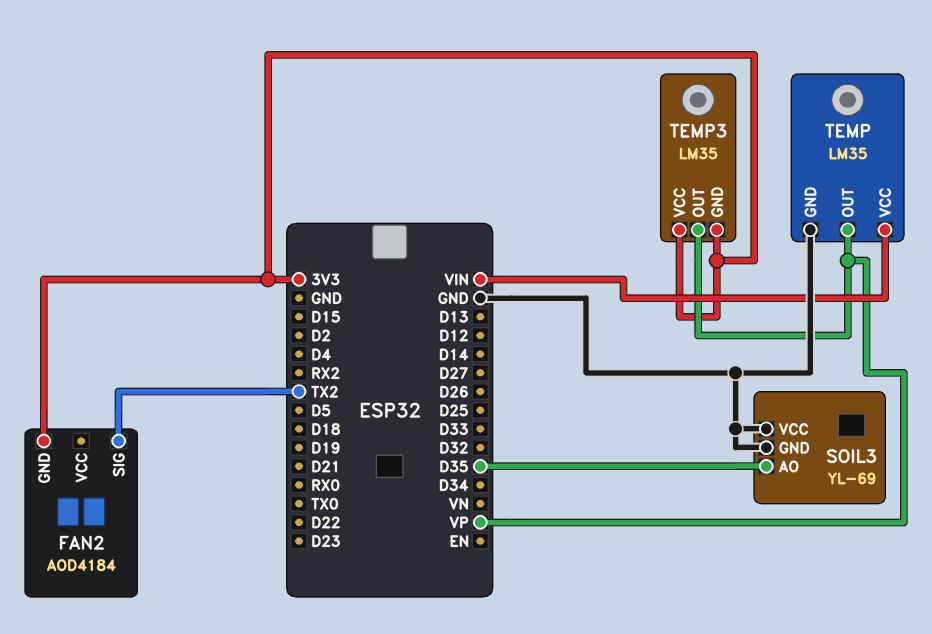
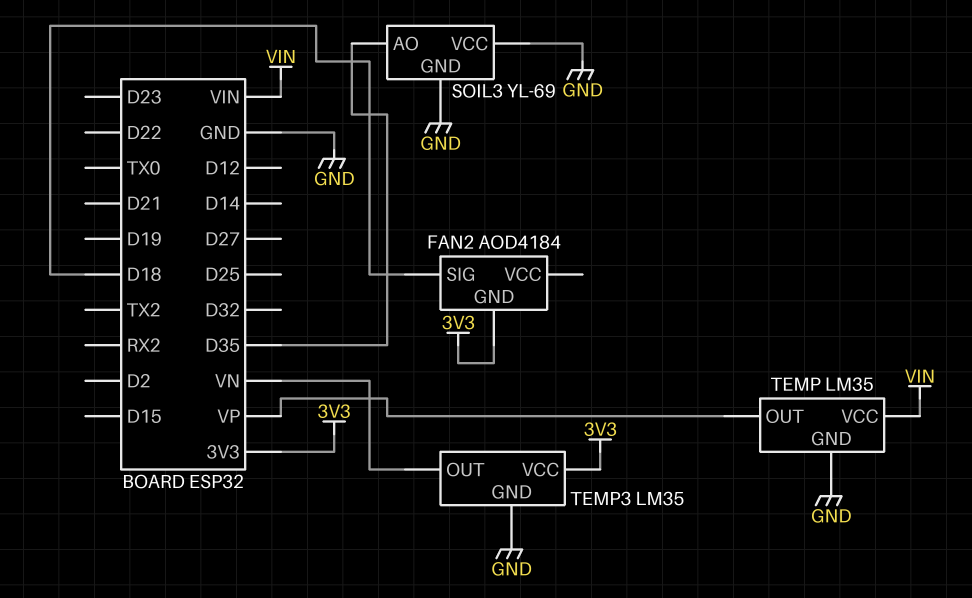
FAN2 pin SIG: TX2 -> D18
TEMP3 pin GND: 3V3 -> GND
TEMP3 pin OUT: VP -> VN

